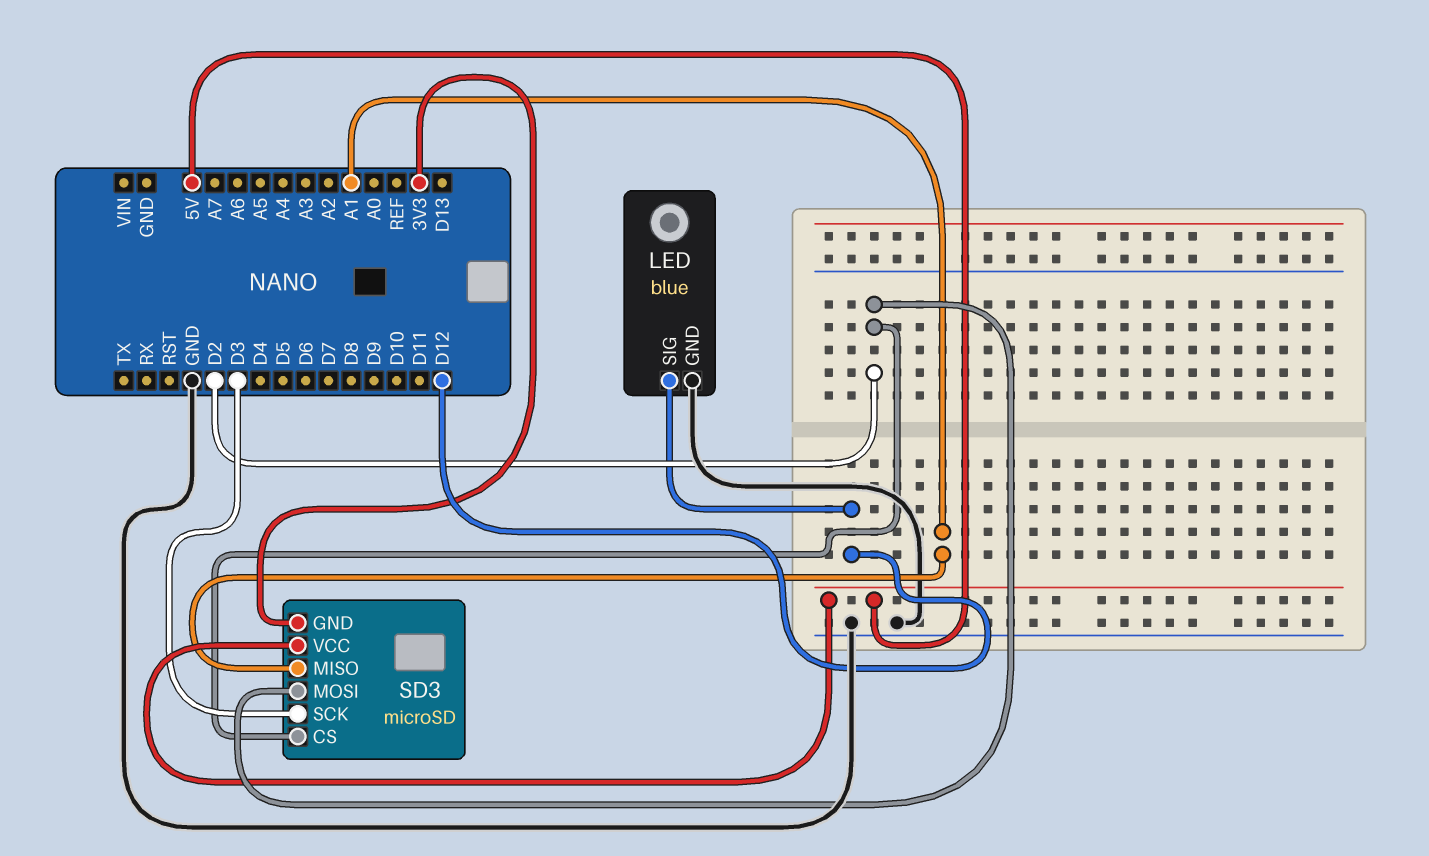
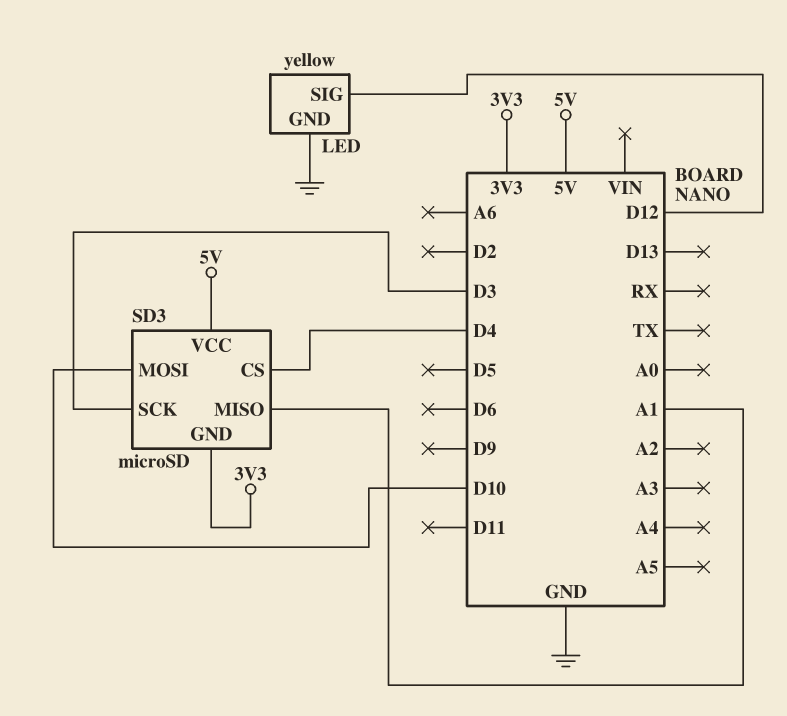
LED: blue -> yellow
SD3 pin CS: D2 -> D4
SD3 pin MOSI: D2 -> D10

